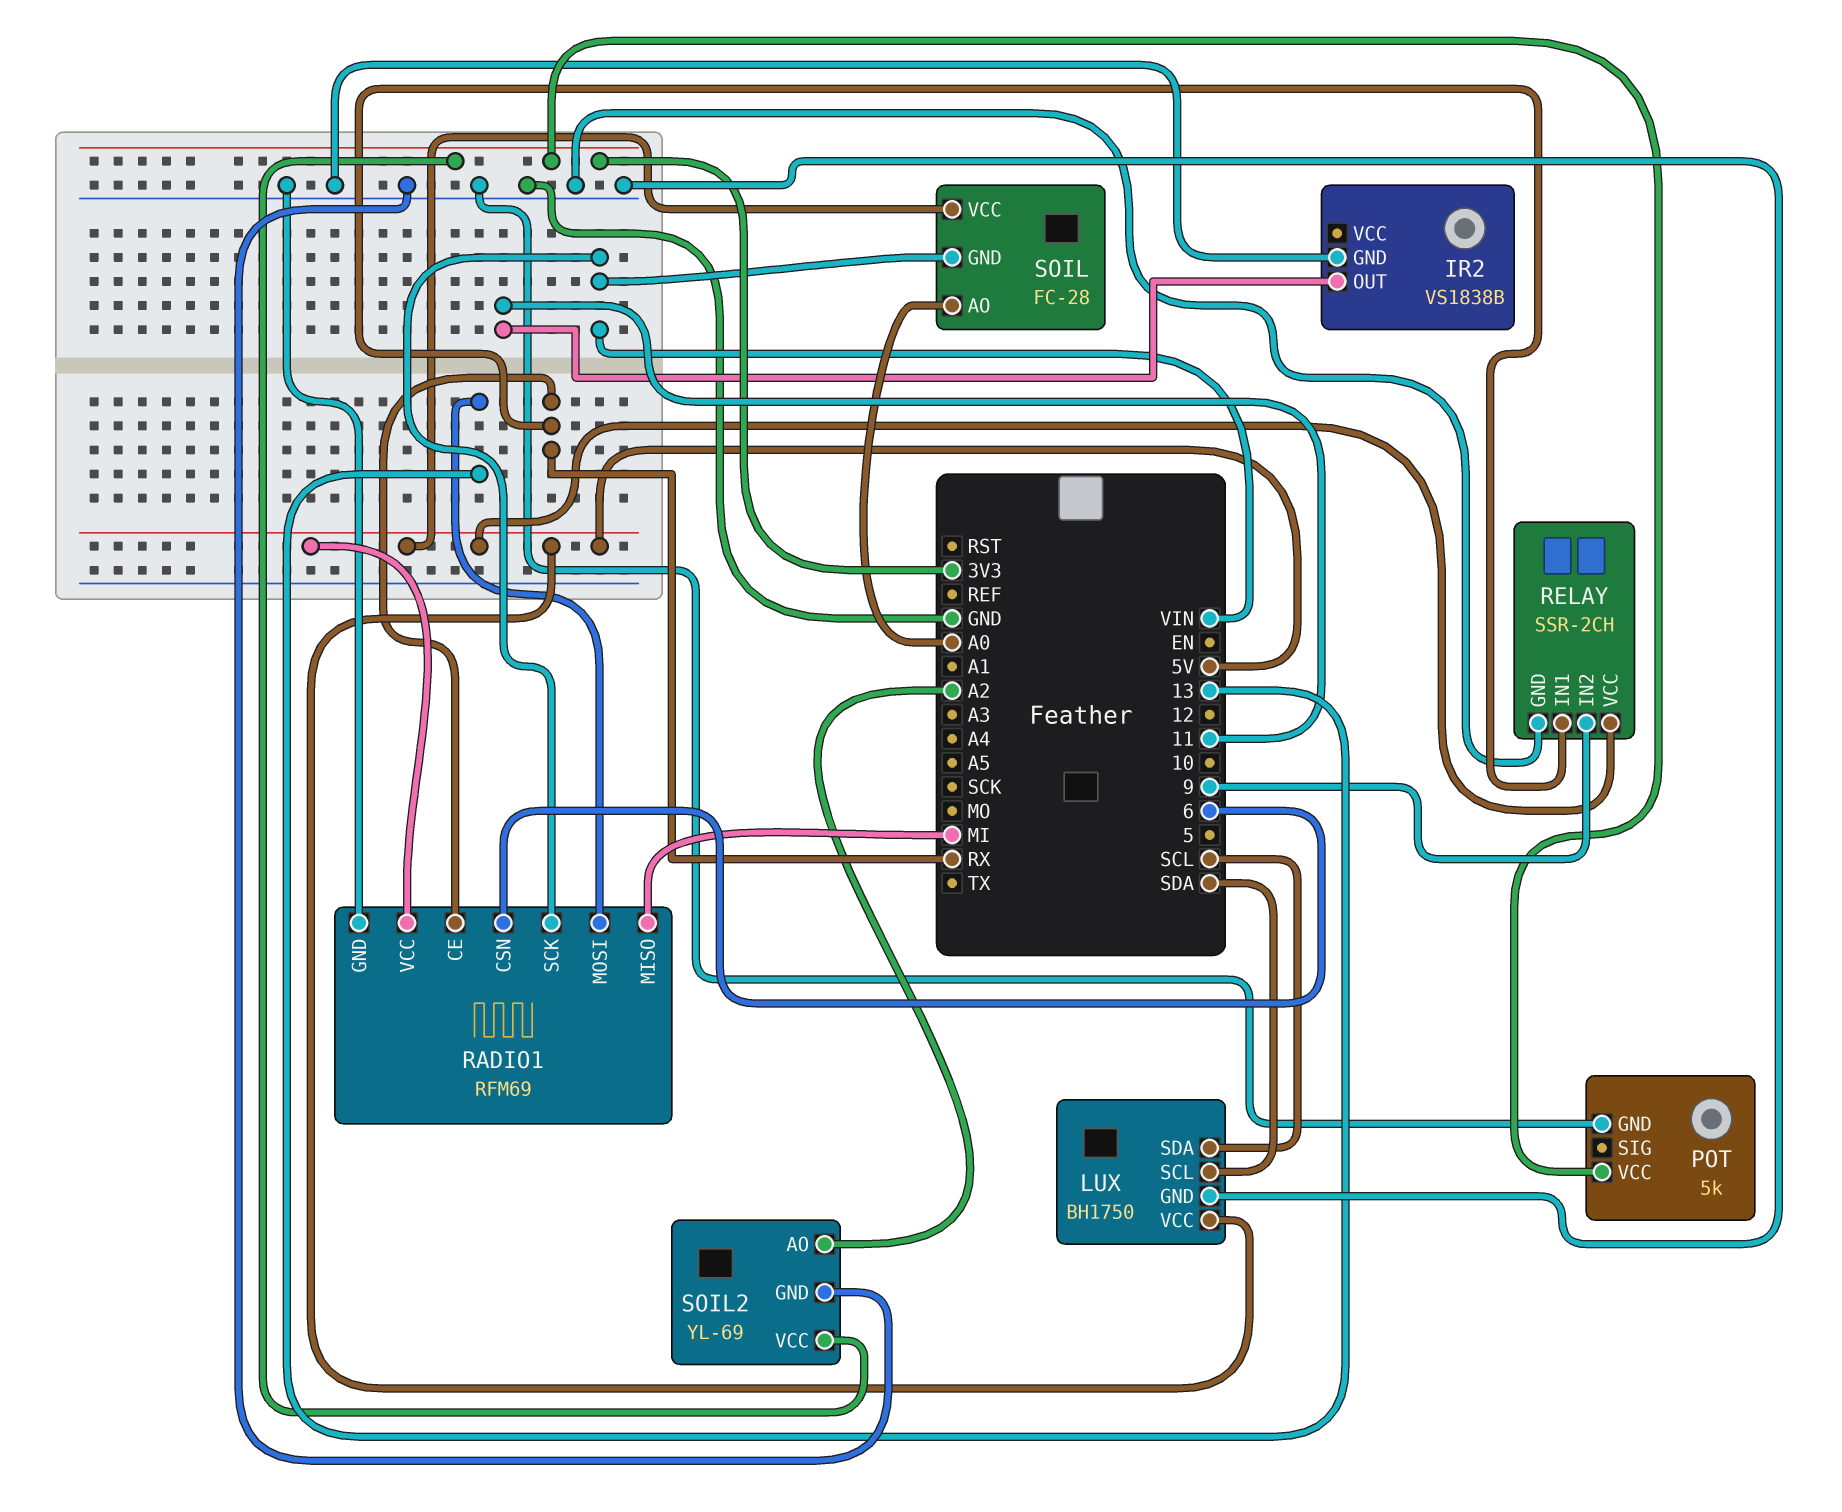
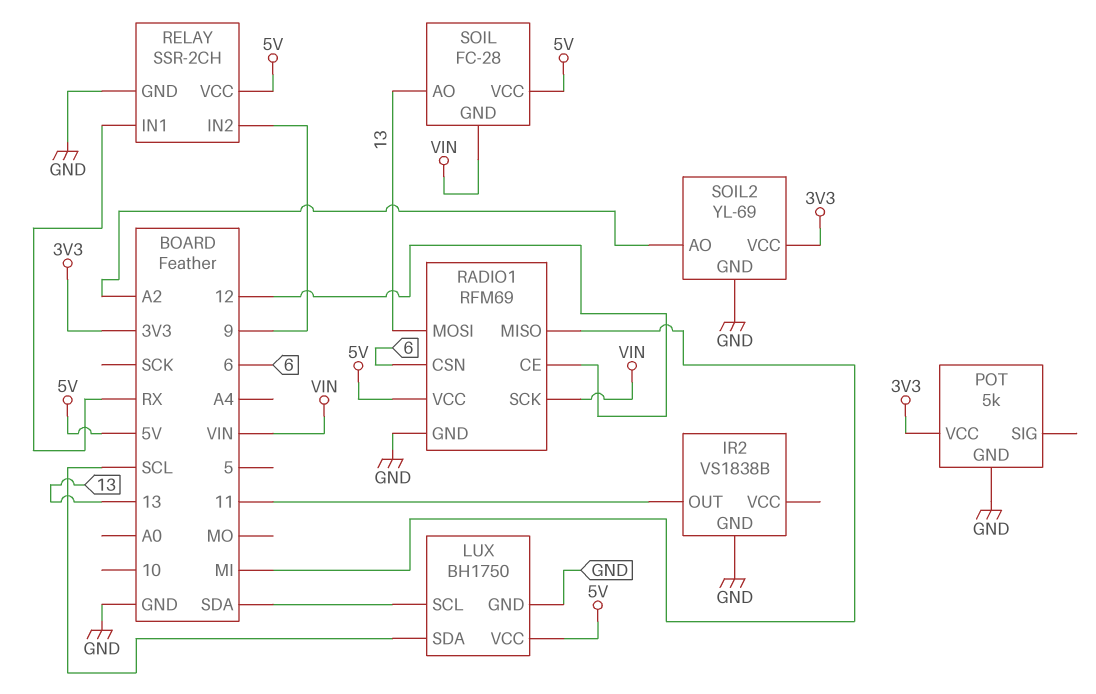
RADIO1 pin CE: RX -> 12
SOIL pin AO: A0 -> 13

